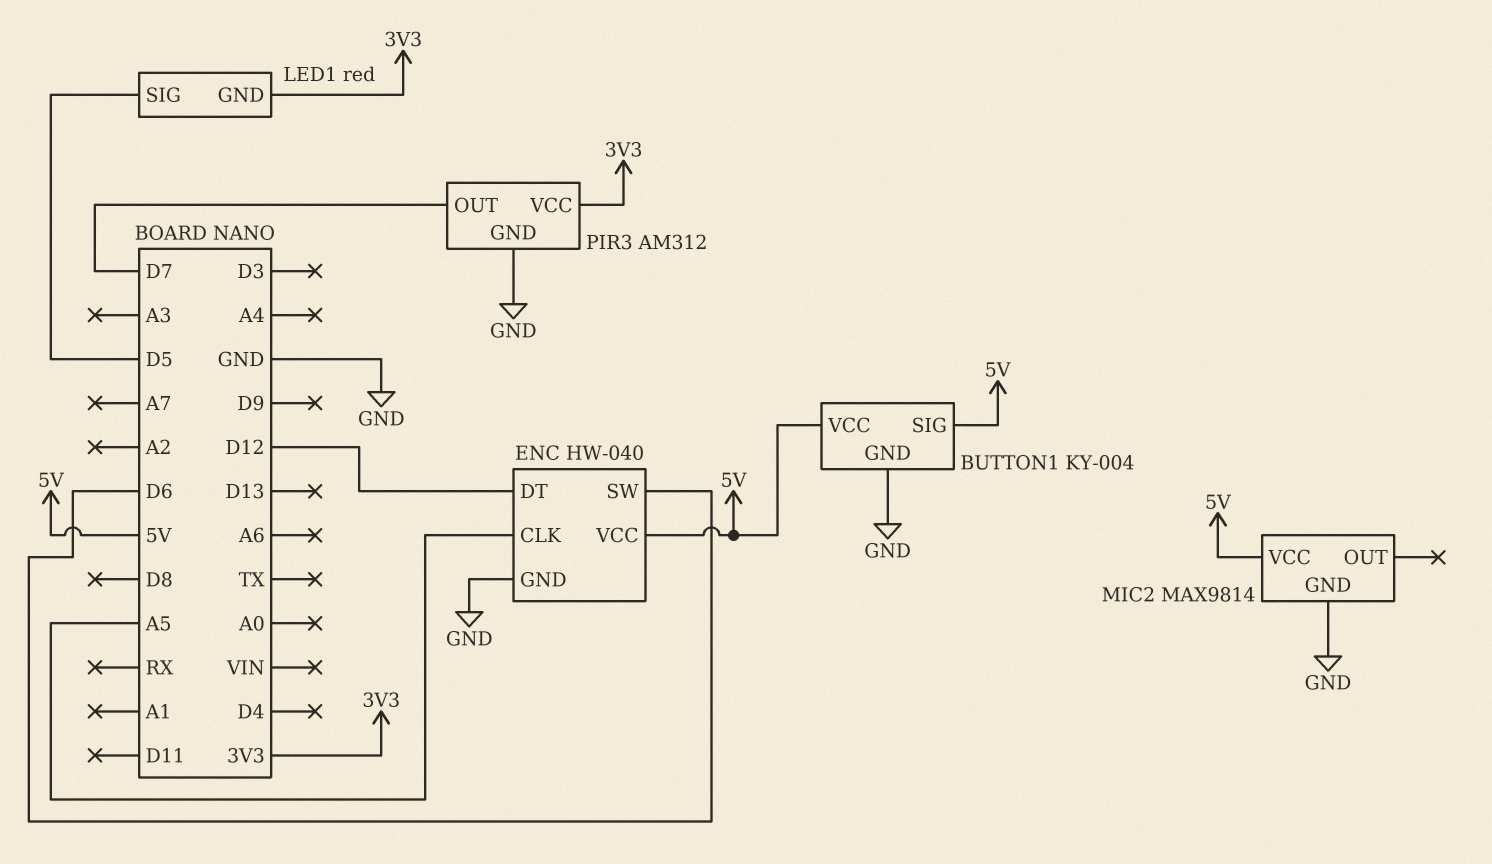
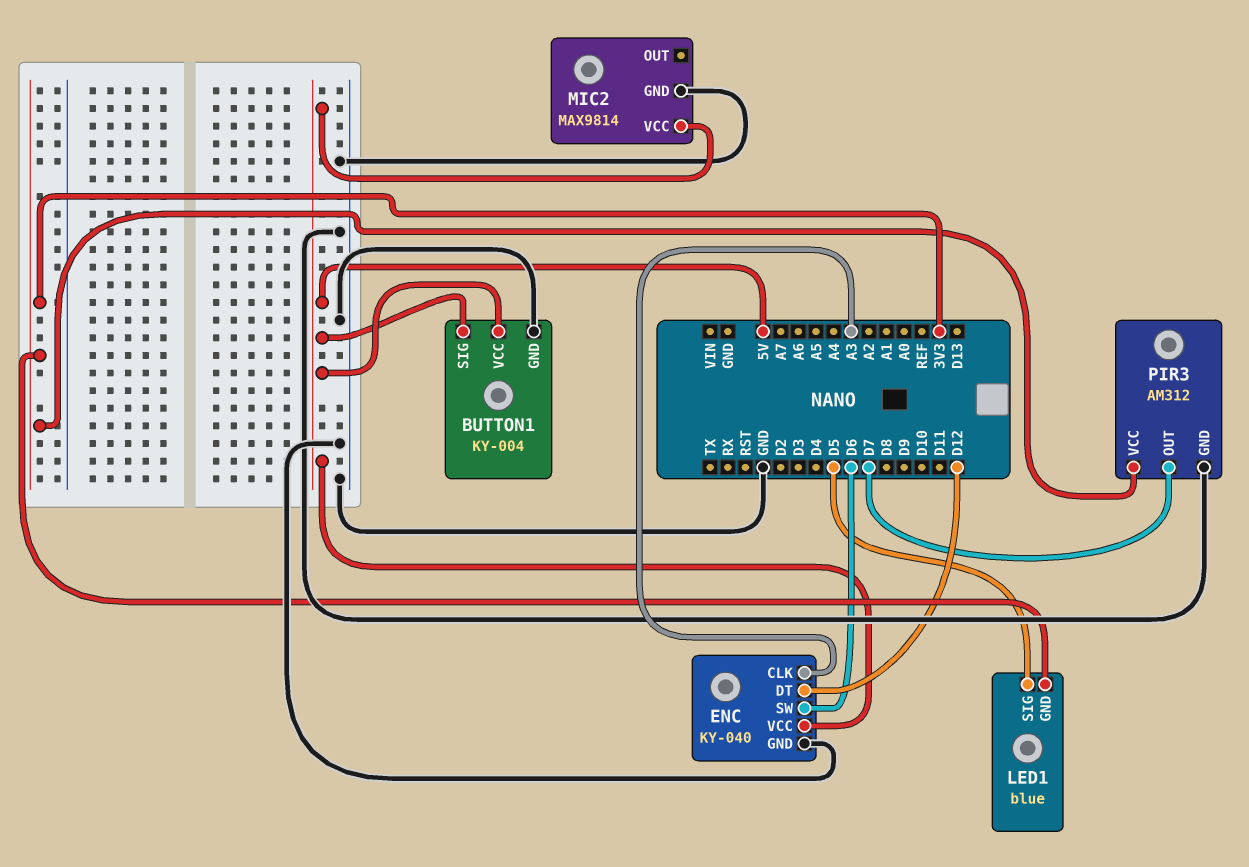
ENC: HW-040 -> KY-040
ENC pin CLK: A5 -> A3
LED1: red -> blue

